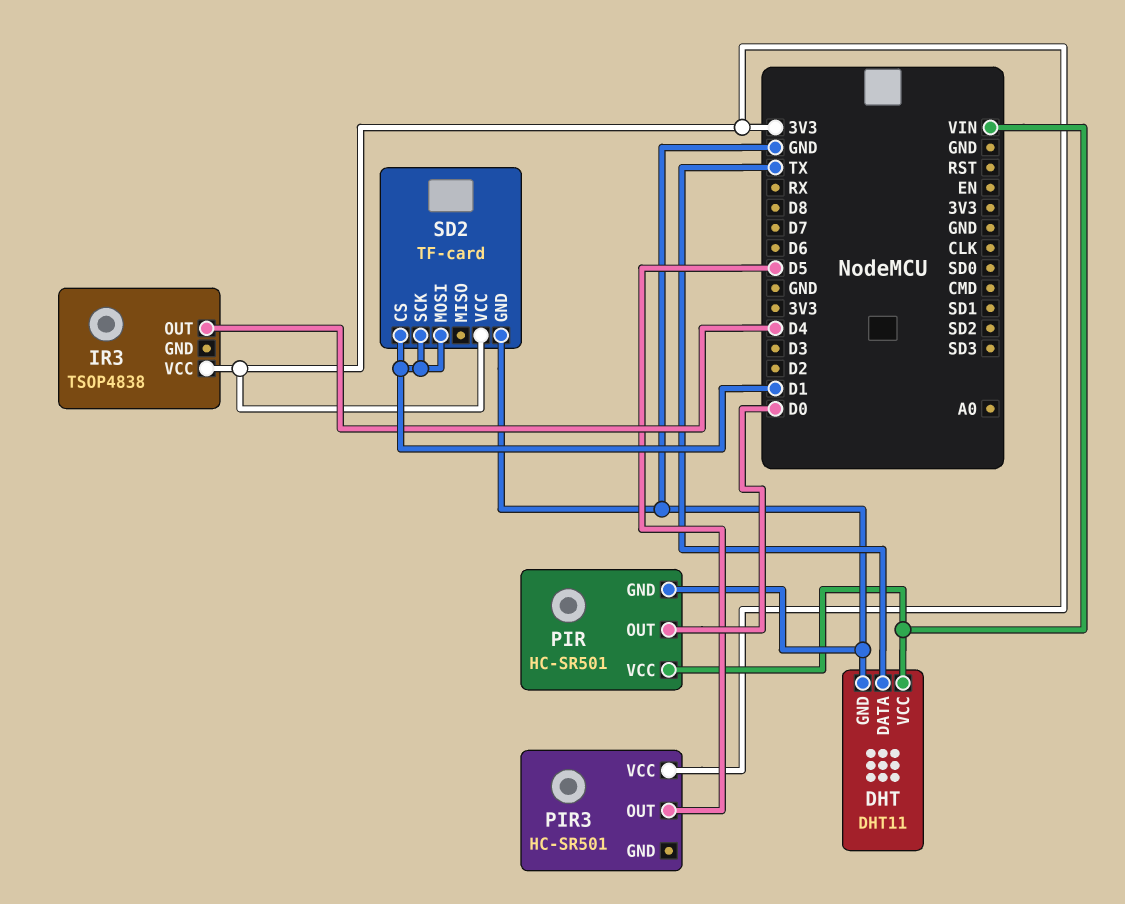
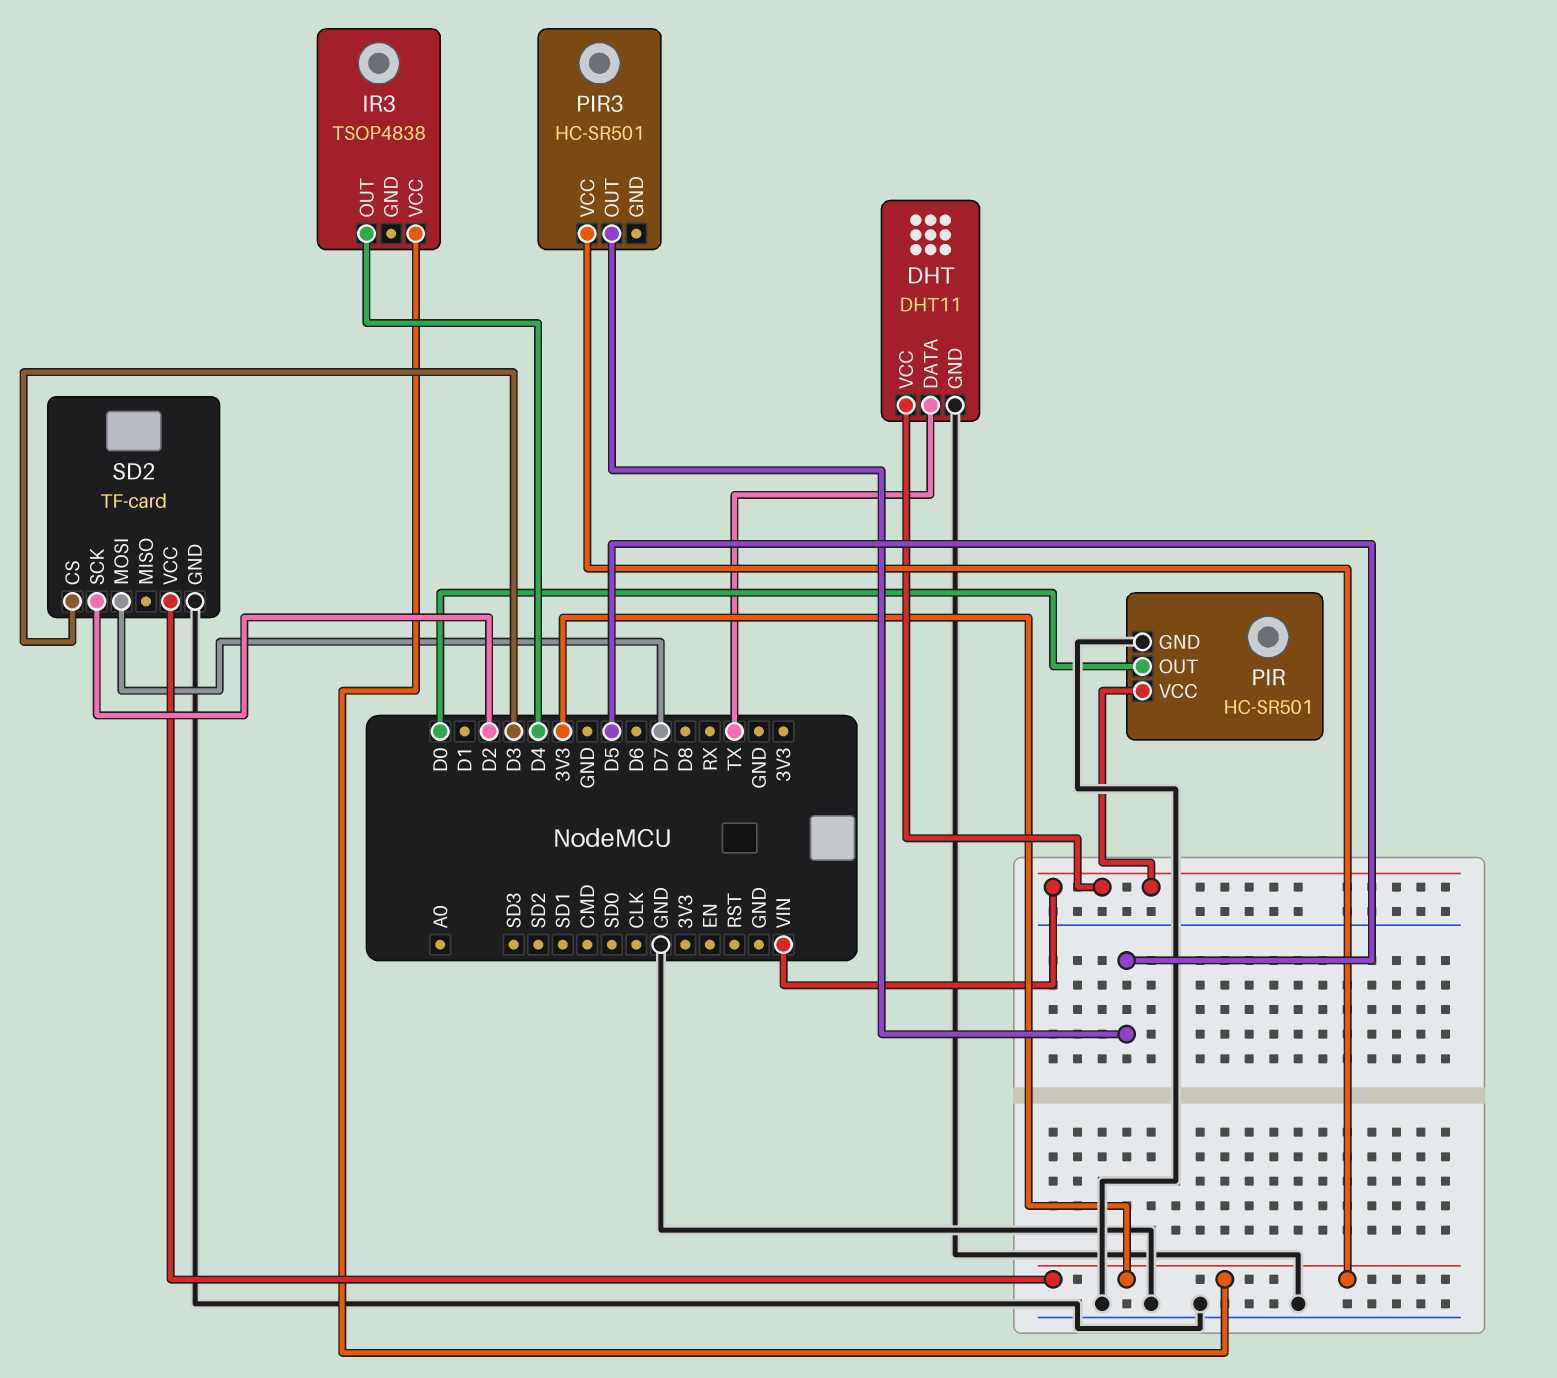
SD2 pin CS: D1 -> D3
SD2 pin MOSI: D1 -> D7
SD2 pin SCK: D1 -> D2

